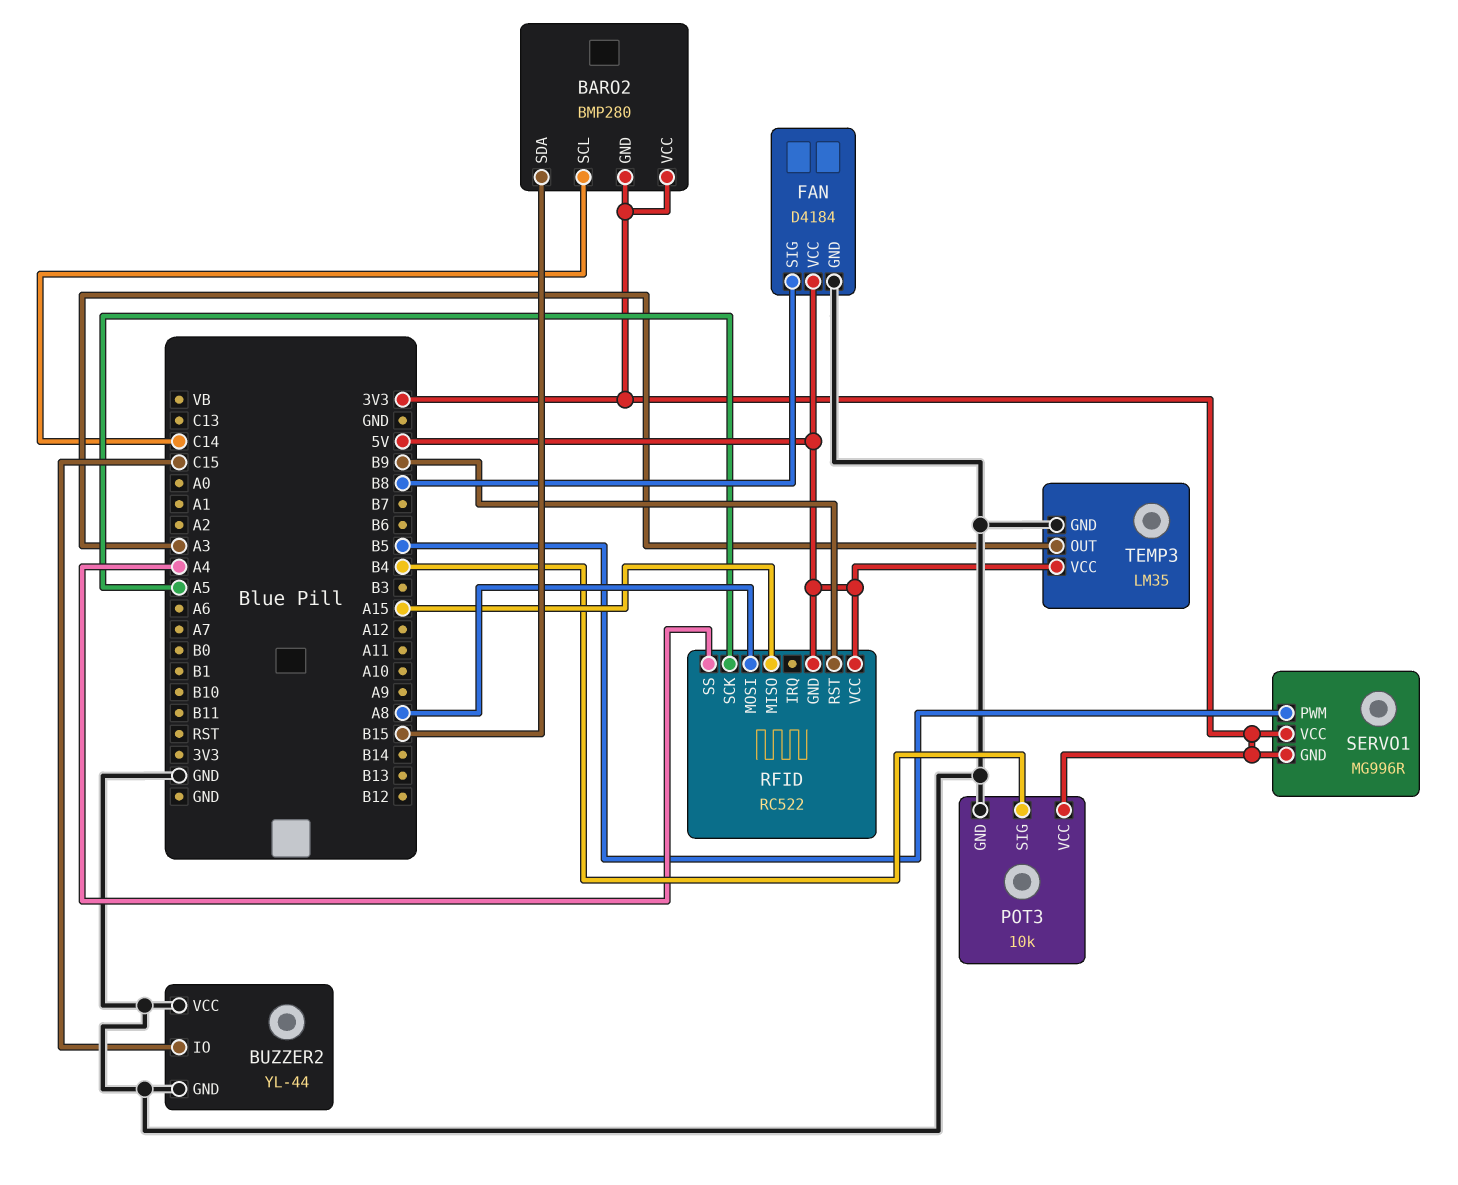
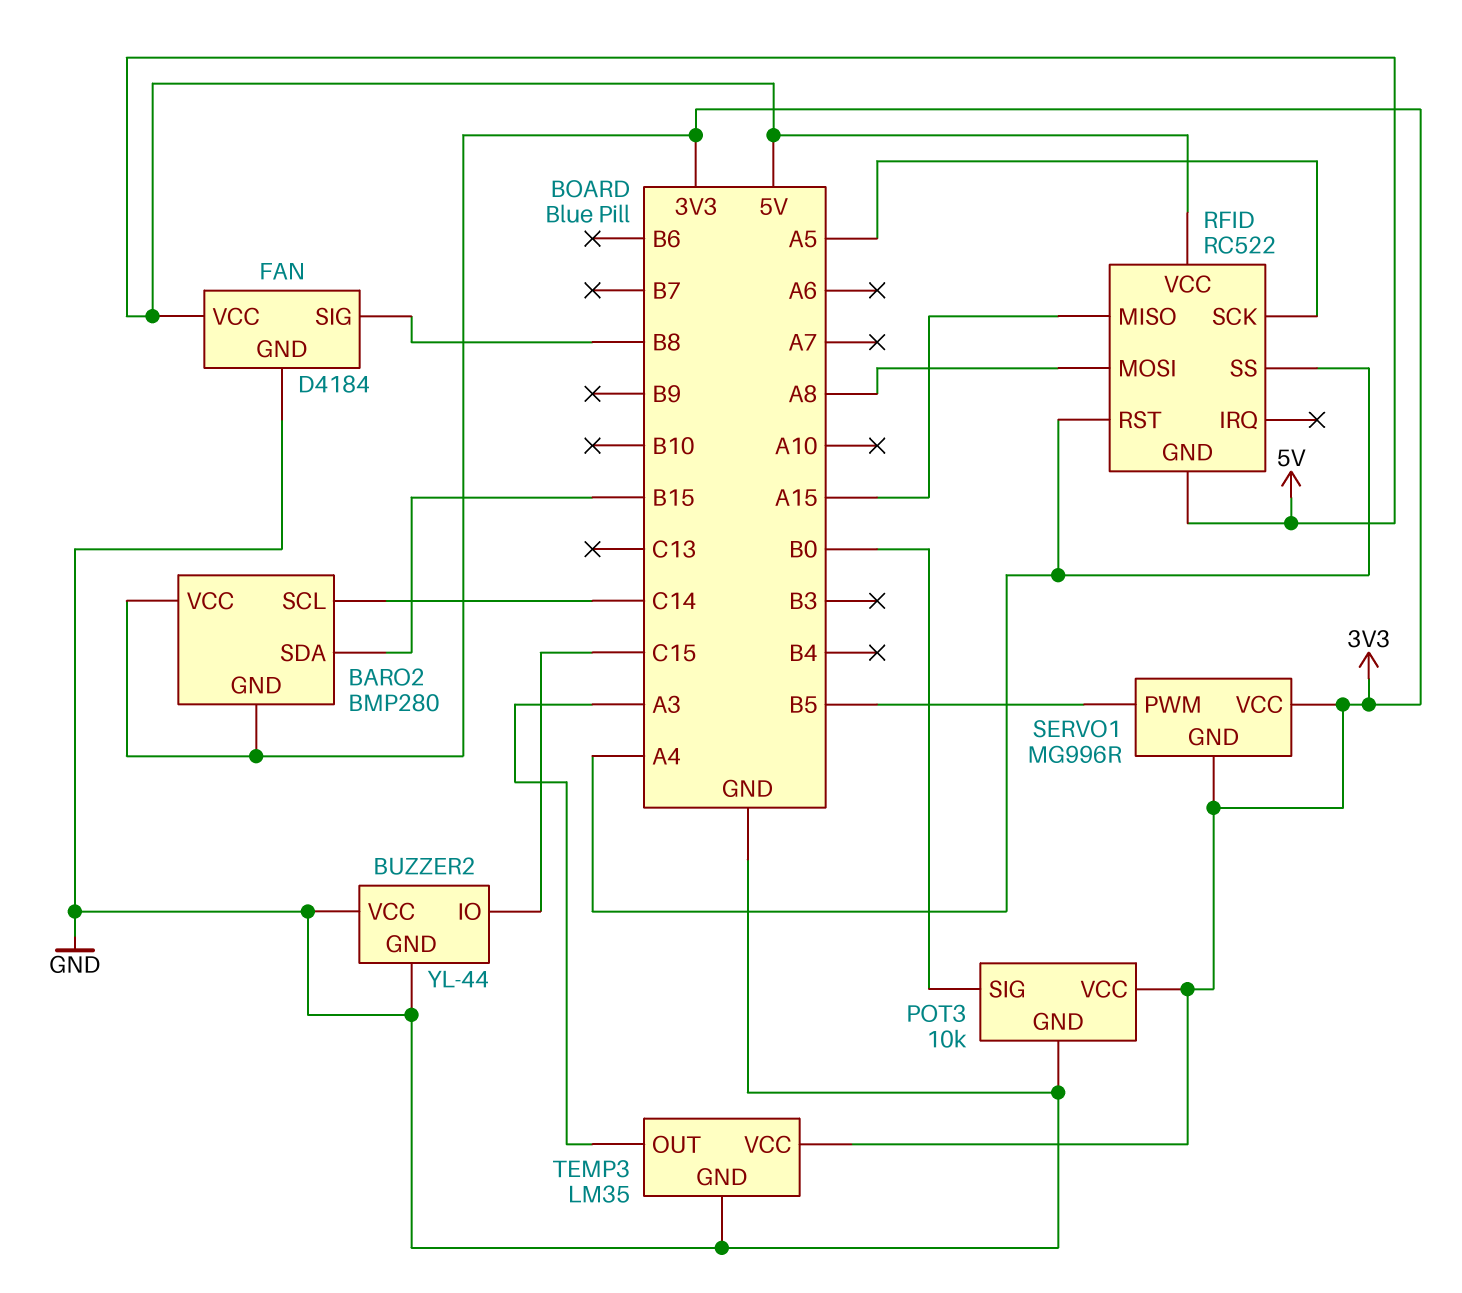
POT3 pin SIG: B4 -> B0
RFID pin RST: B9 -> A4
TEMP3 pin VCC: 5V -> 3V3

